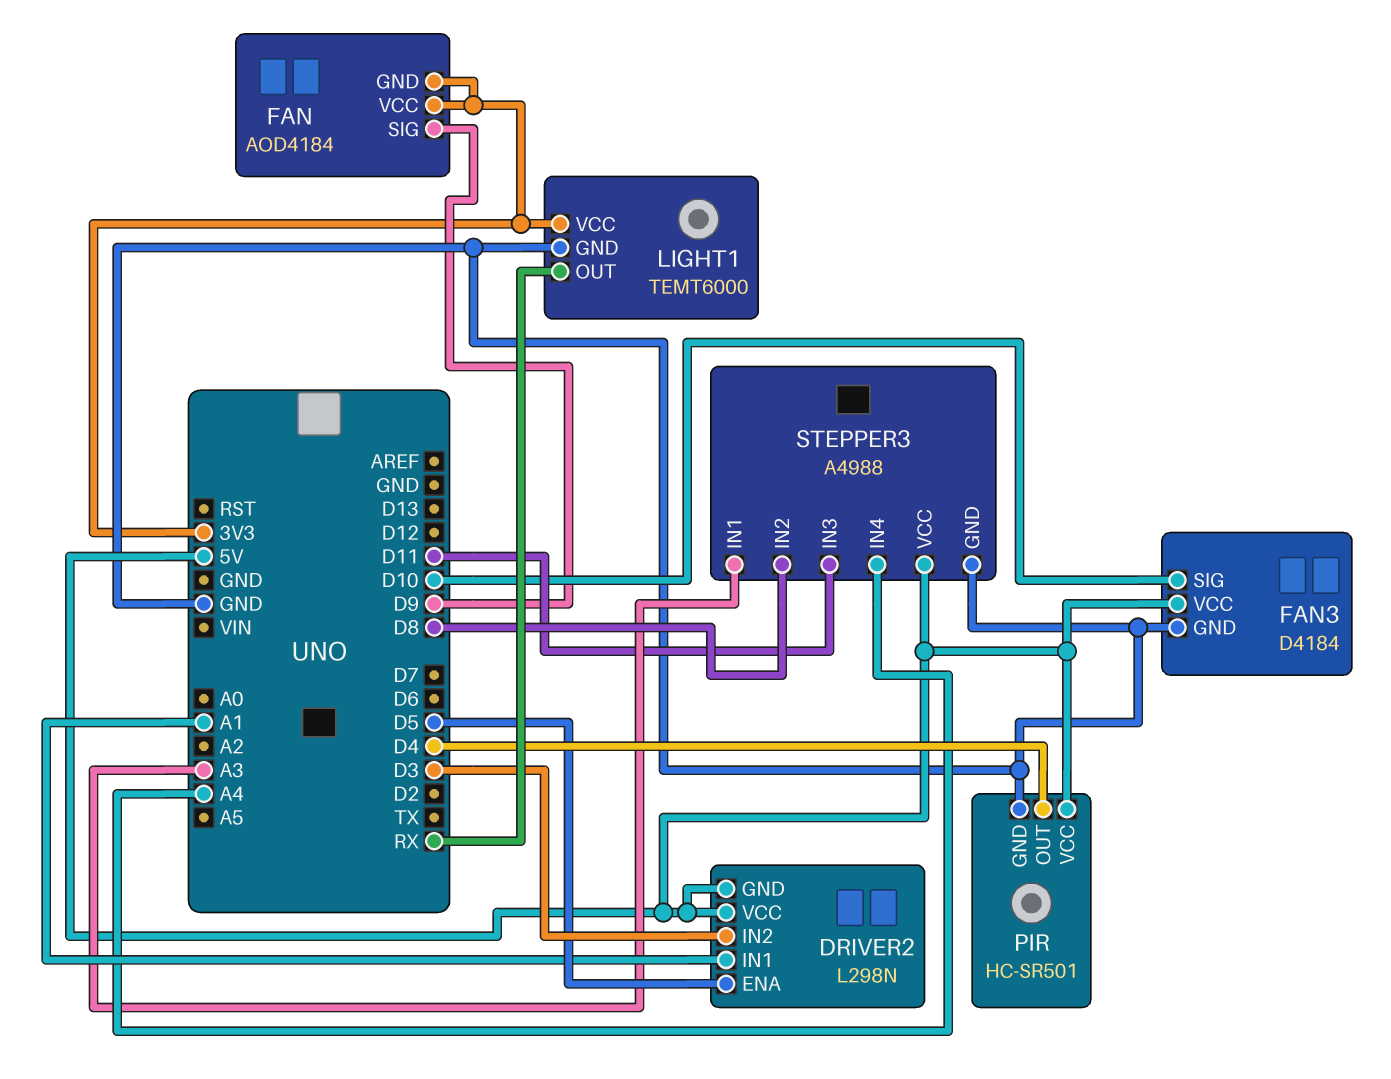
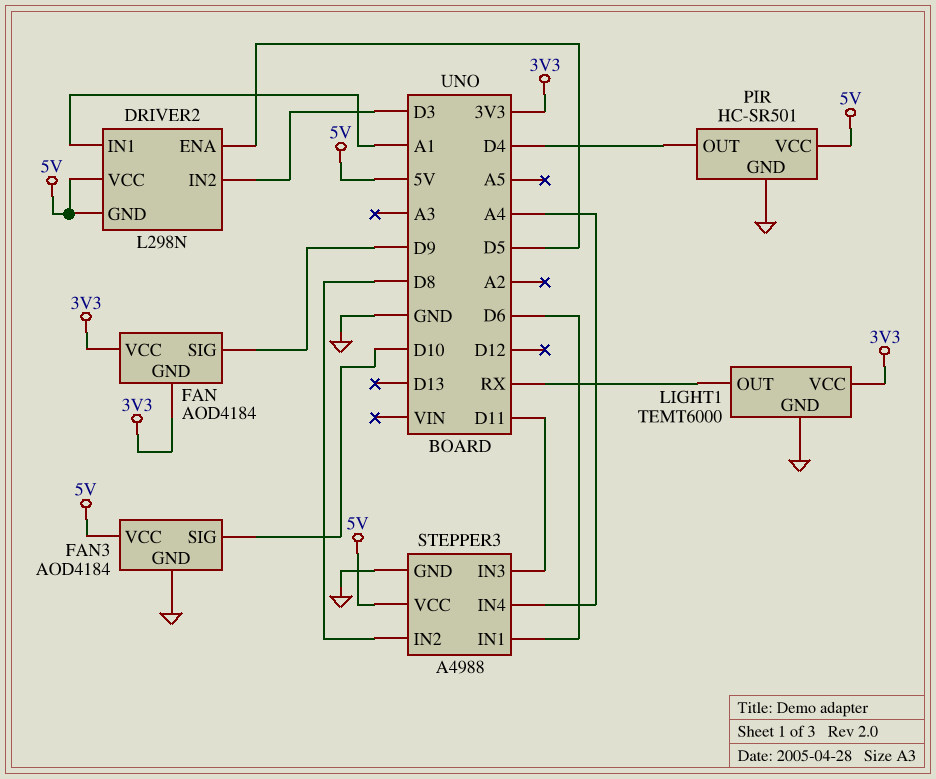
FAN3: D4184 -> AOD4184
STEPPER3 pin IN1: A3 -> D6

